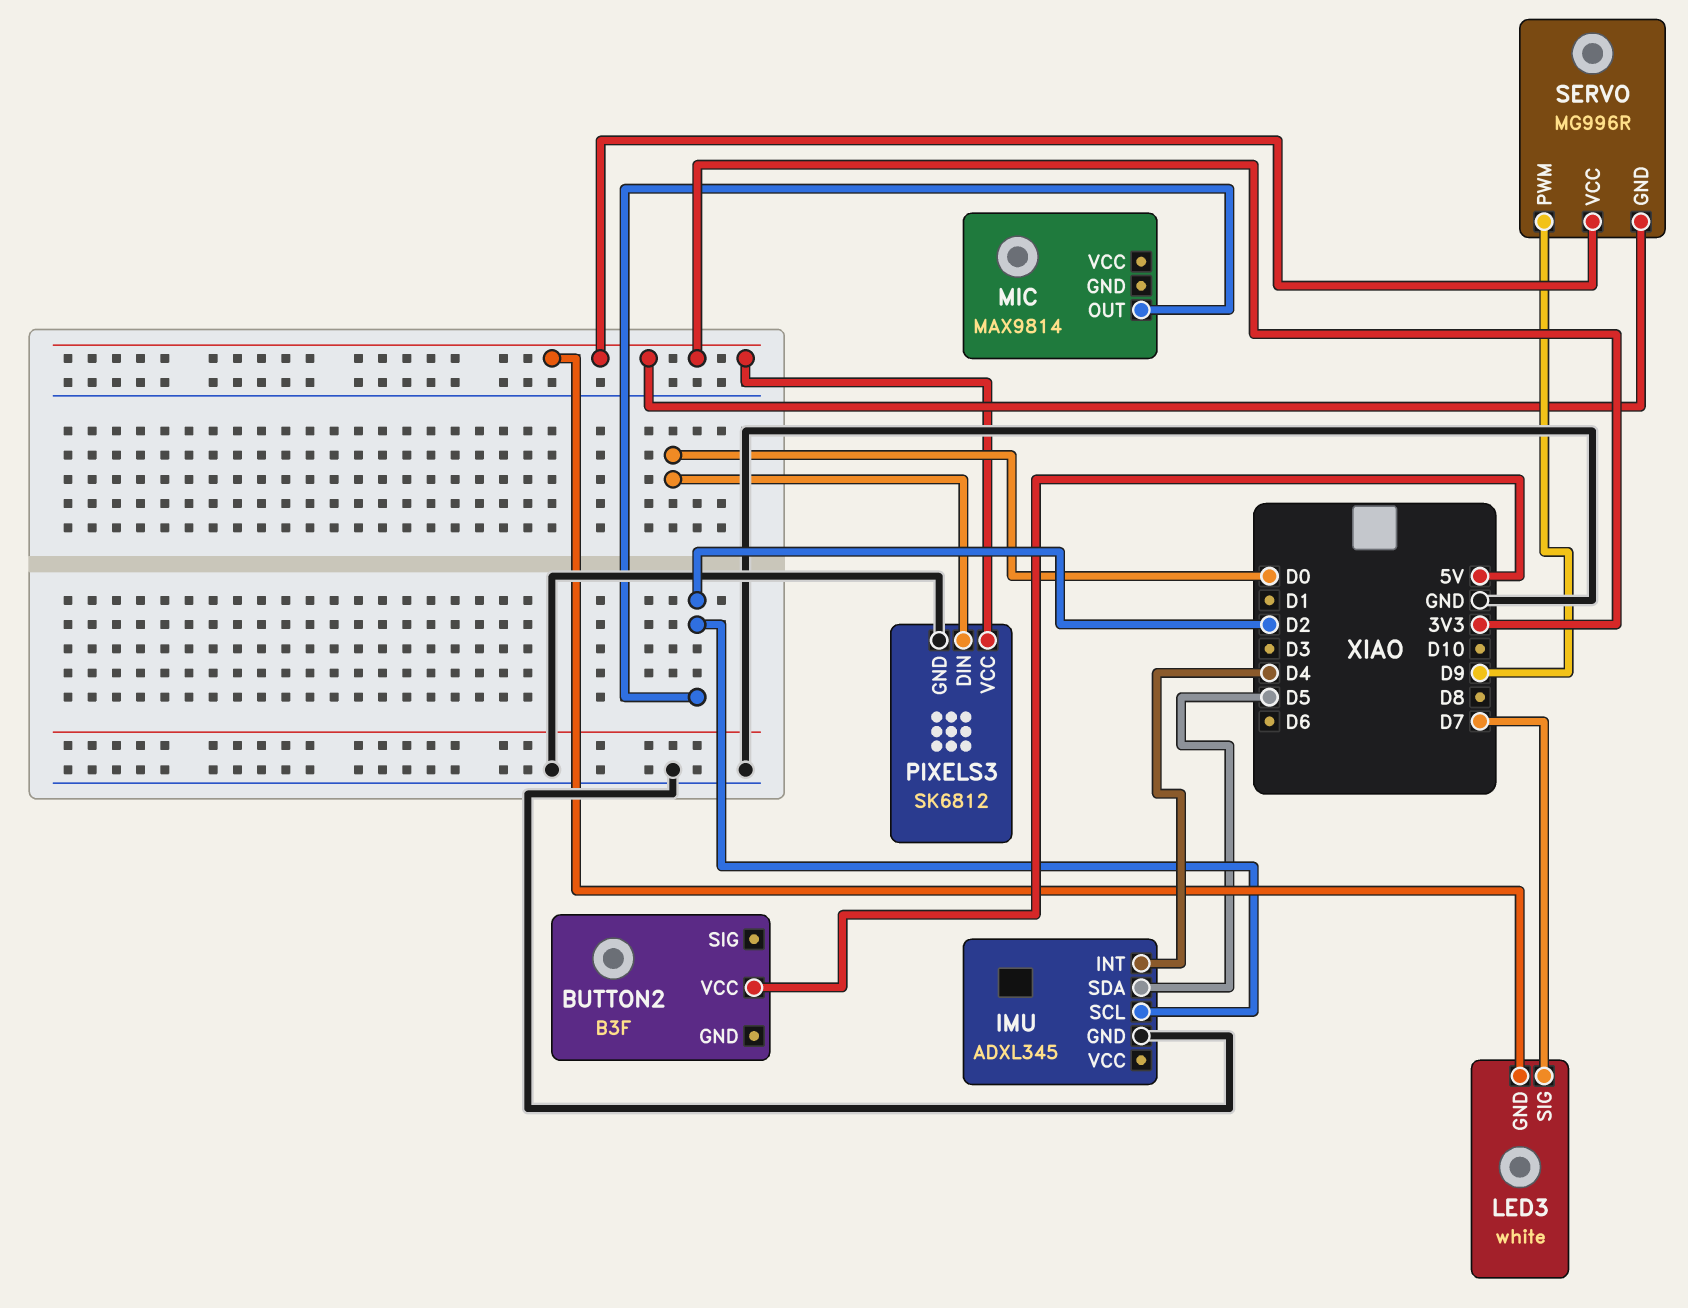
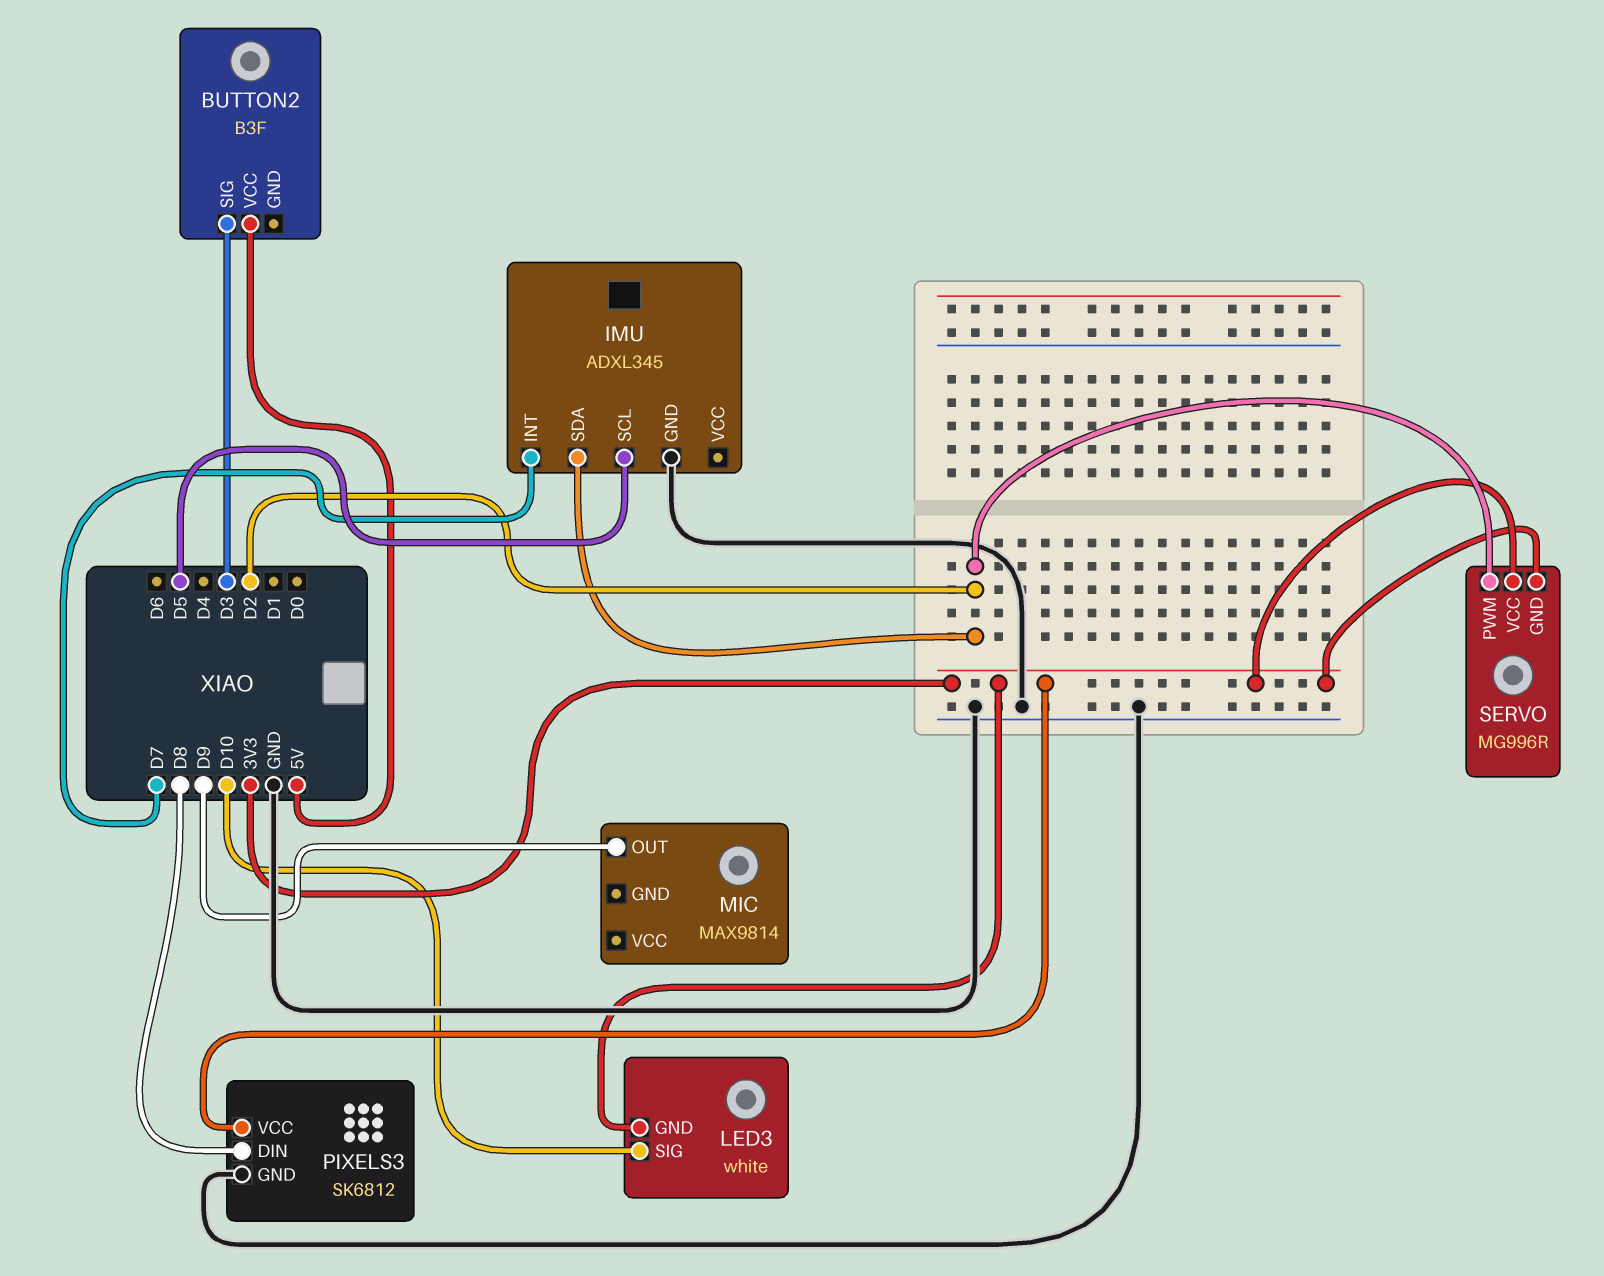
BUTTON2 pin SIG: none -> D3
IMU pin INT: D4 -> D7
IMU pin SCL: D2 -> D5
IMU pin SDA: D5 -> D2
LED3 pin SIG: D7 -> D10
MIC pin OUT: D2 -> D9
PIXELS3 pin DIN: D0 -> D8
SERVO pin PWM: D9 -> D2

